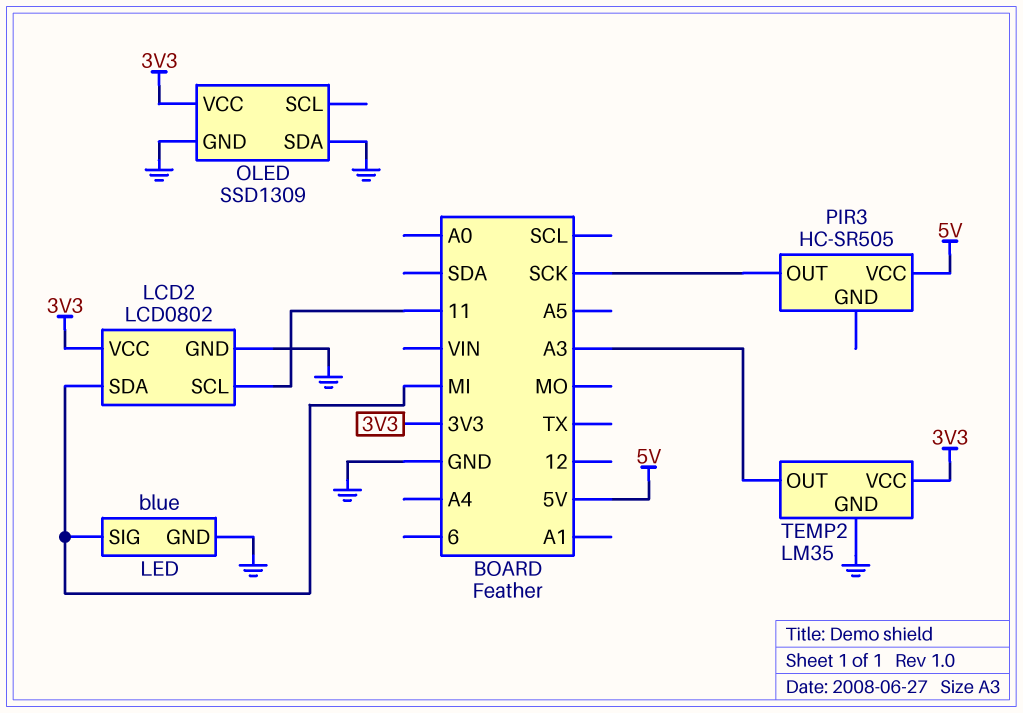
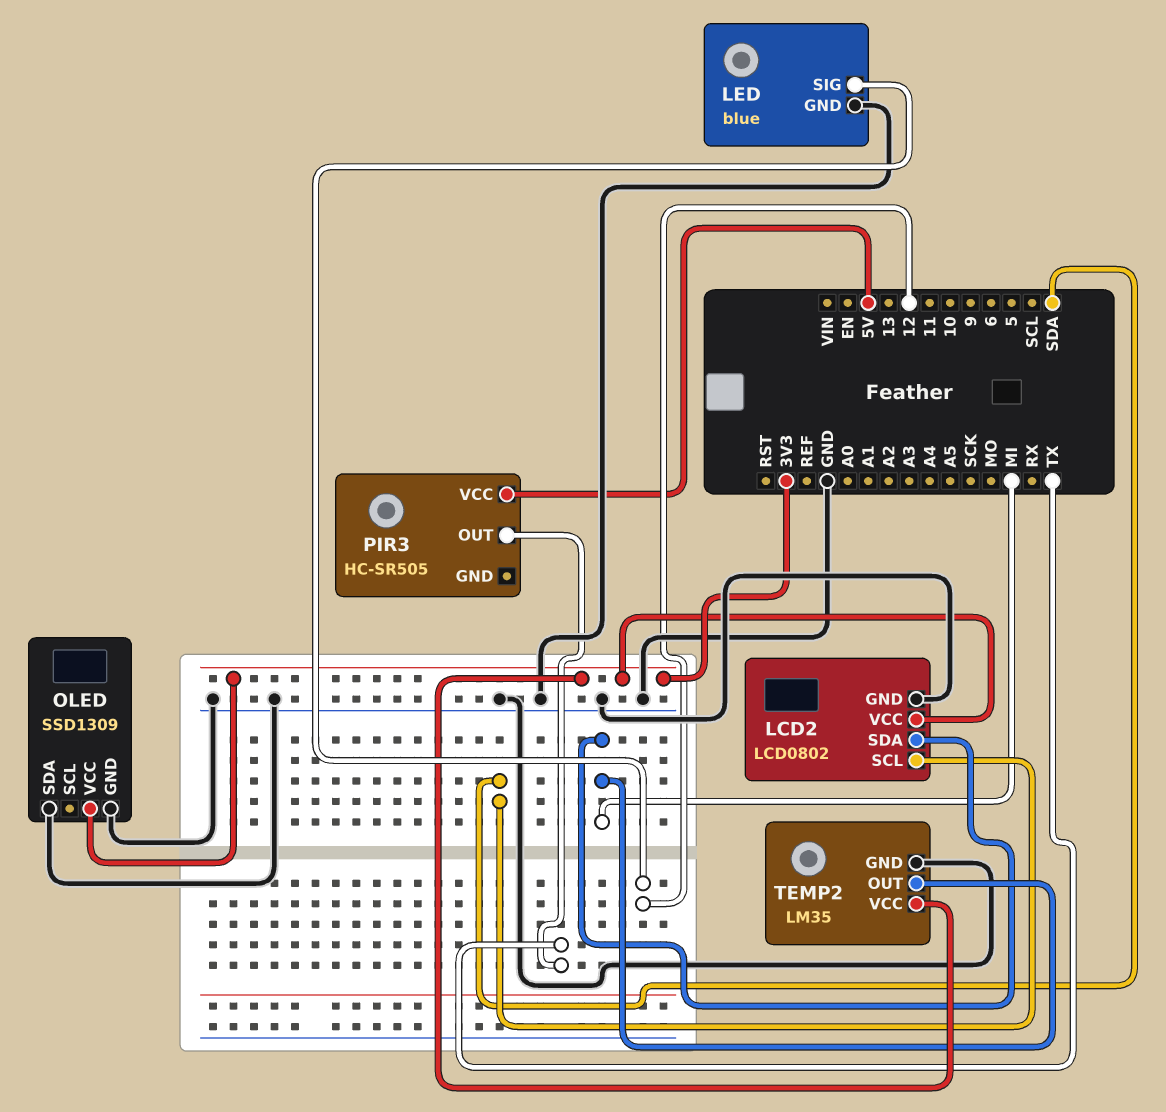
LCD2 pin SCL: 11 -> SDA
LED pin SIG: MI -> 12
PIR3 pin OUT: SCK -> TX
TEMP2 pin OUT: A3 -> MI

